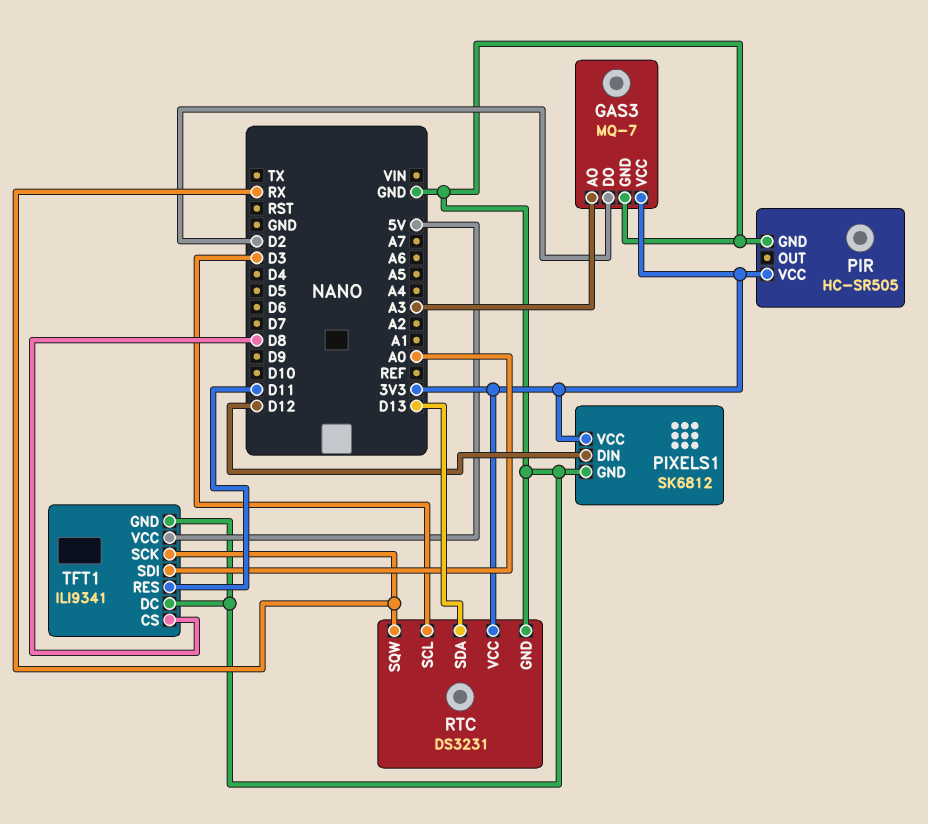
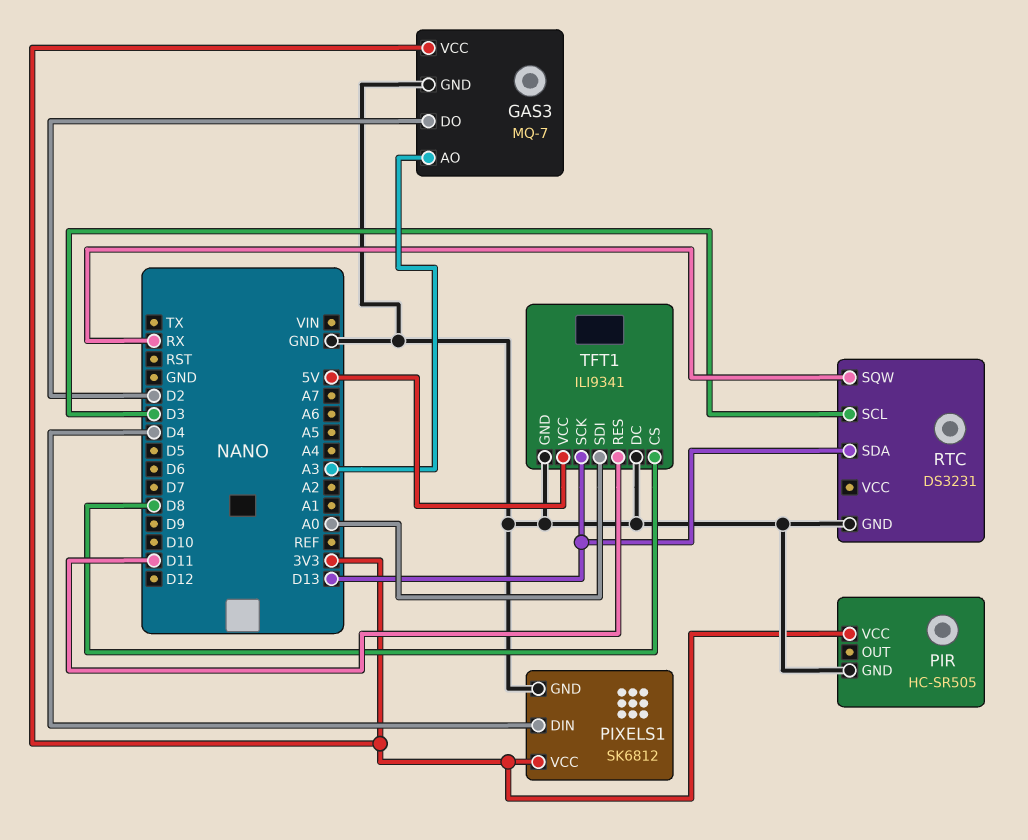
PIXELS1 pin DIN: D12 -> D4
RTC pin VCC: 3V3 -> none
TFT1 pin SCK: RX -> D13

